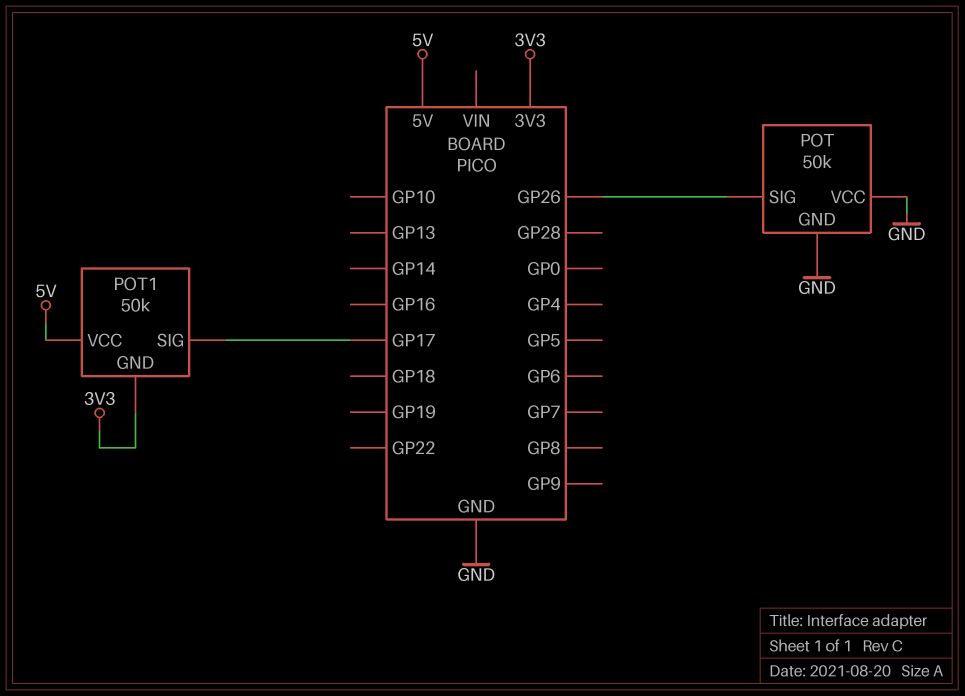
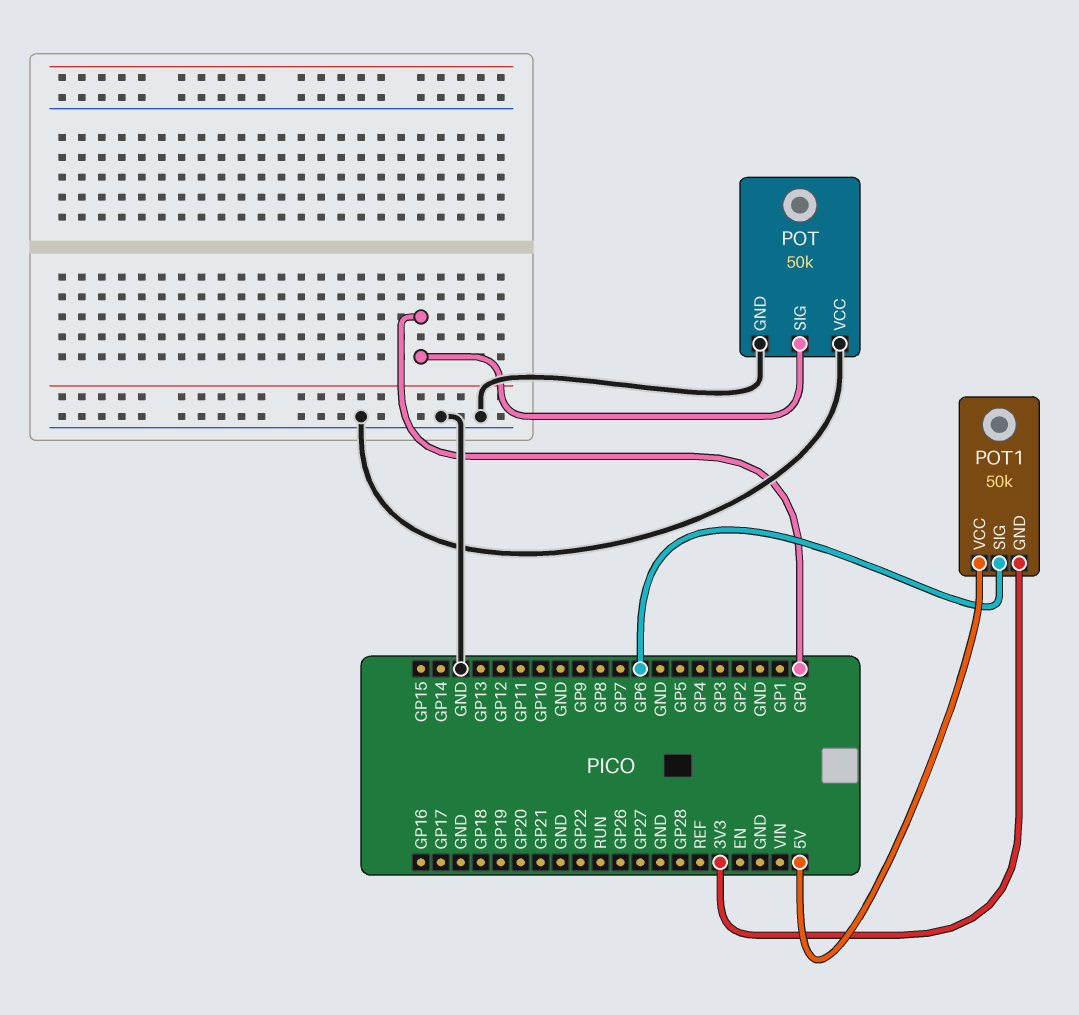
POT pin SIG: GP26 -> GP0
POT1 pin SIG: GP17 -> GP6

